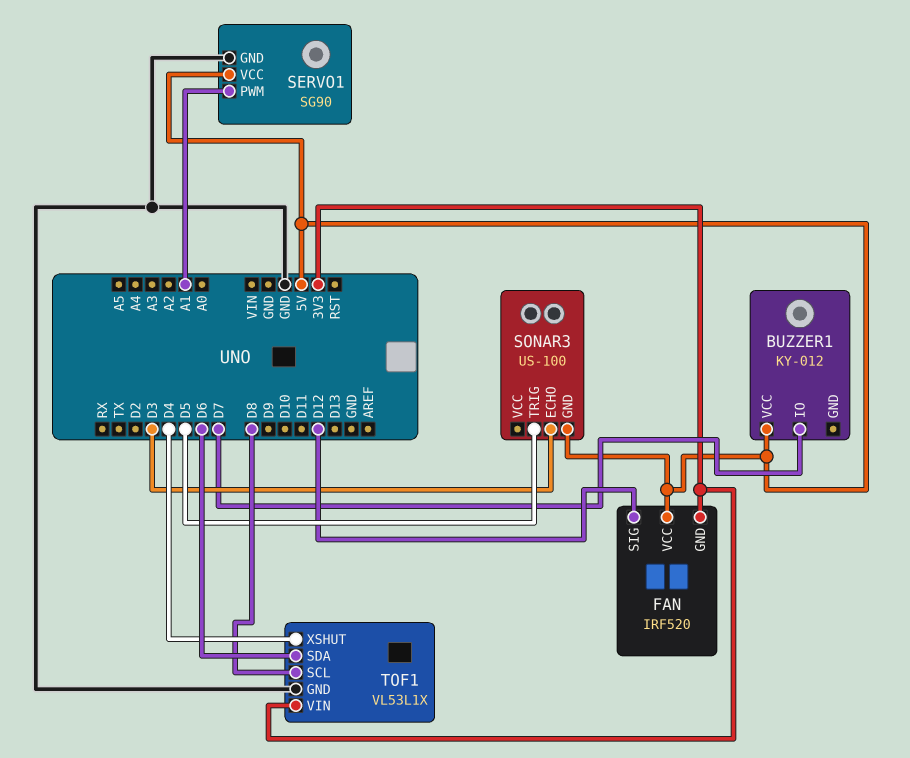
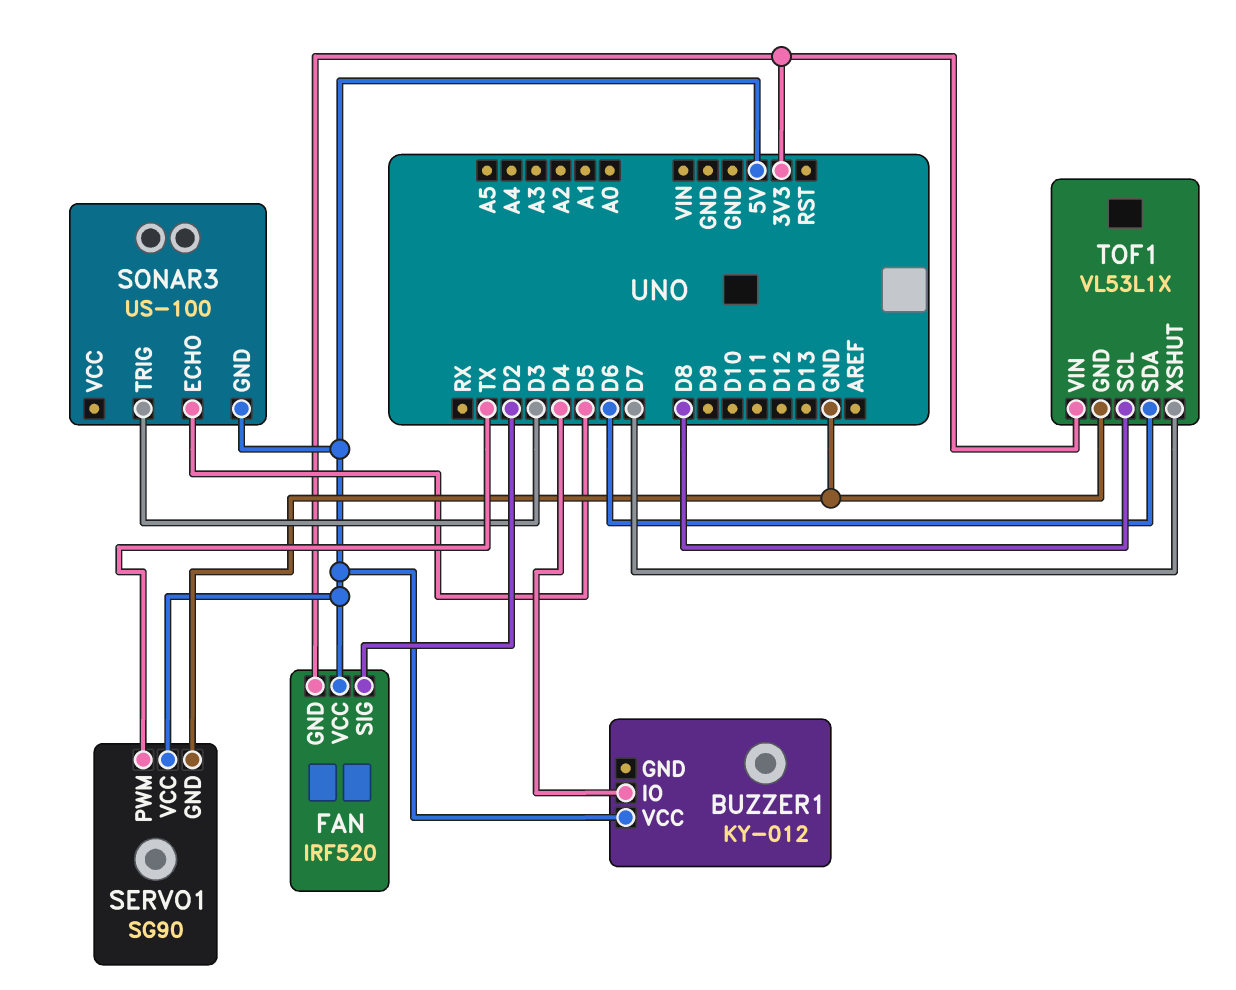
BUZZER1 pin IO: D7 -> D4
FAN pin SIG: D12 -> D2
SERVO1 pin PWM: A1 -> TX
SONAR3 pin ECHO: D3 -> D5
SONAR3 pin TRIG: D5 -> D3
TOF1 pin XSHUT: D4 -> D7

